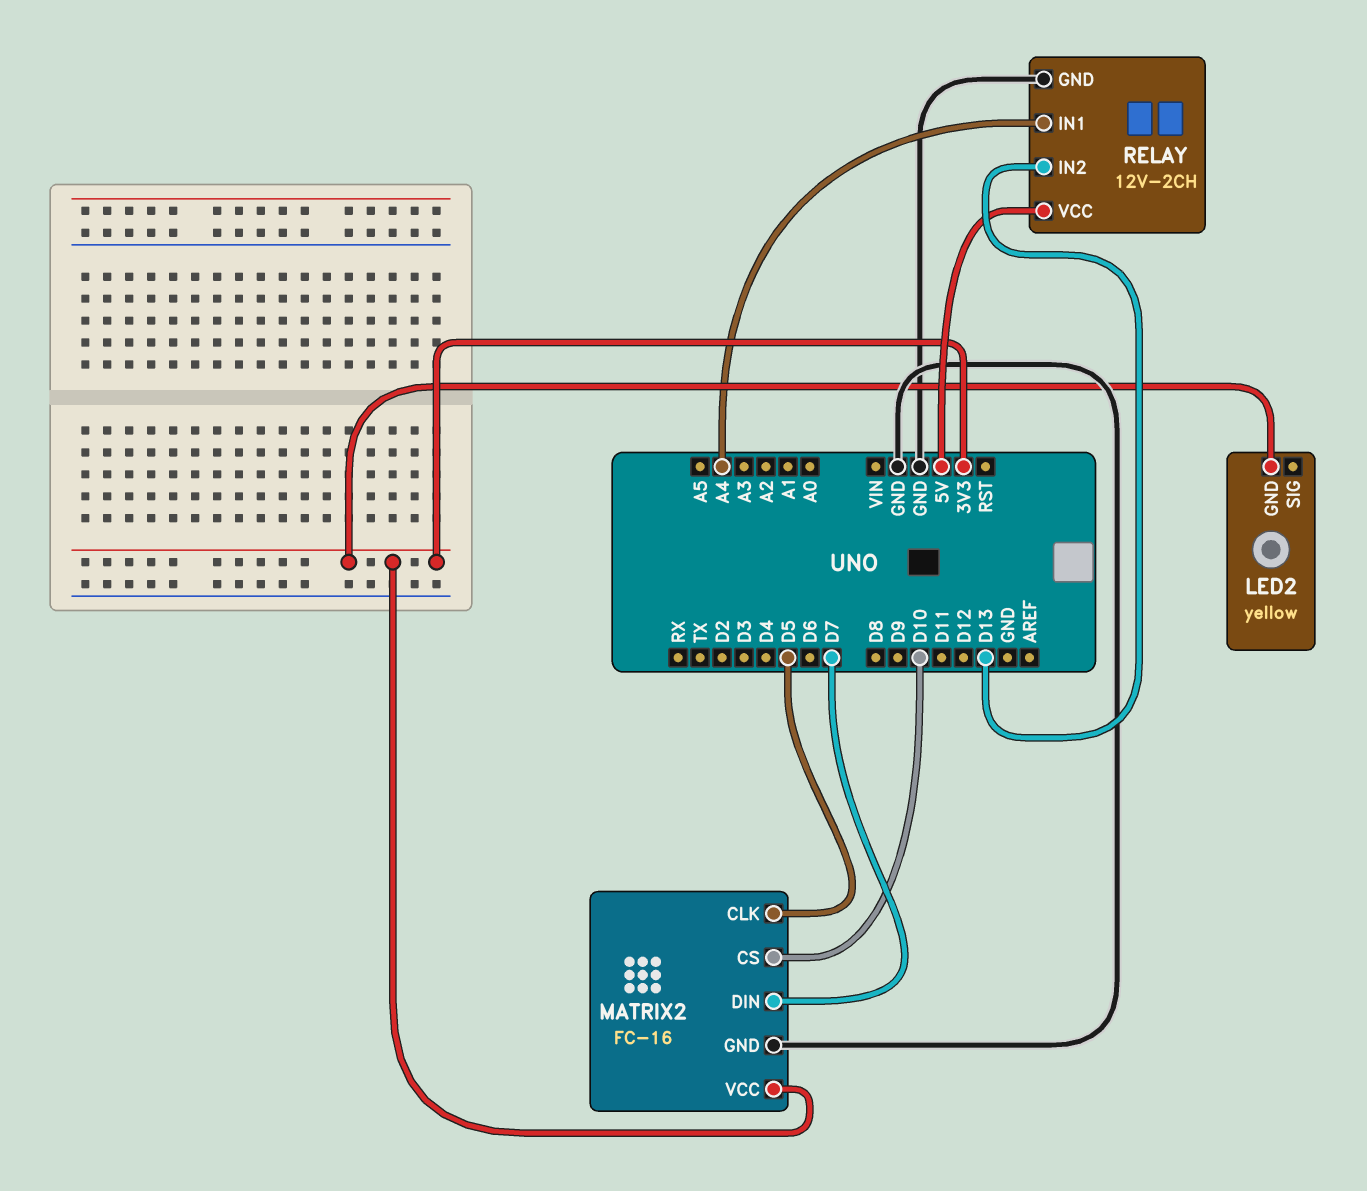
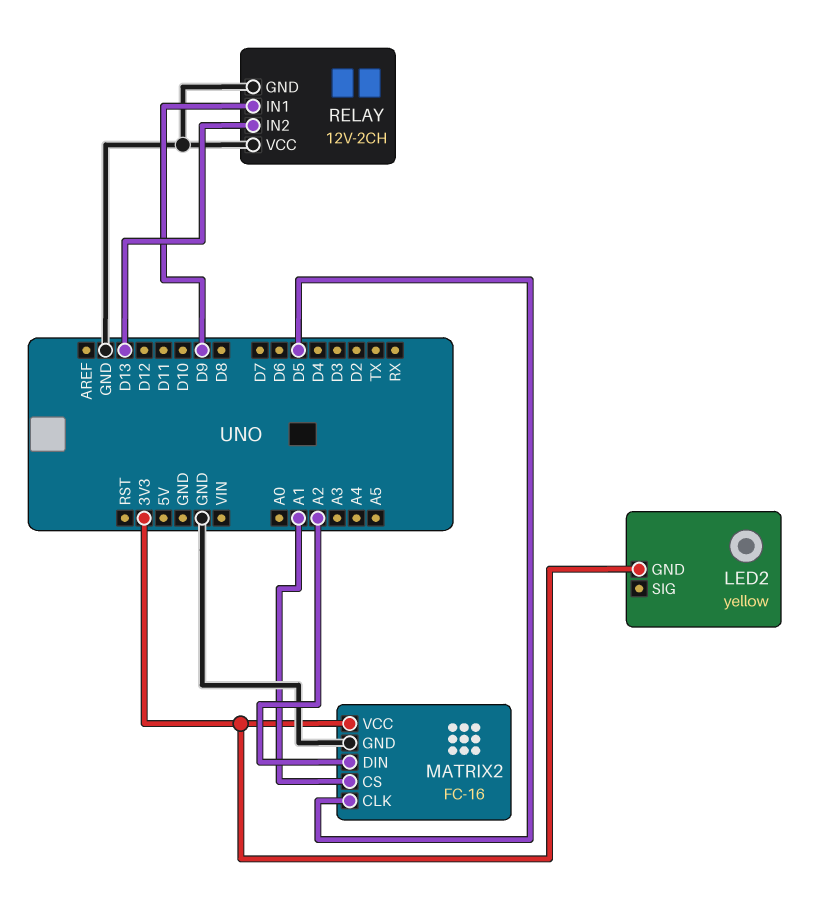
MATRIX2 pin CS: D10 -> A1
MATRIX2 pin DIN: D7 -> A2
RELAY pin IN1: A4 -> D9
RELAY pin VCC: 5V -> GND

